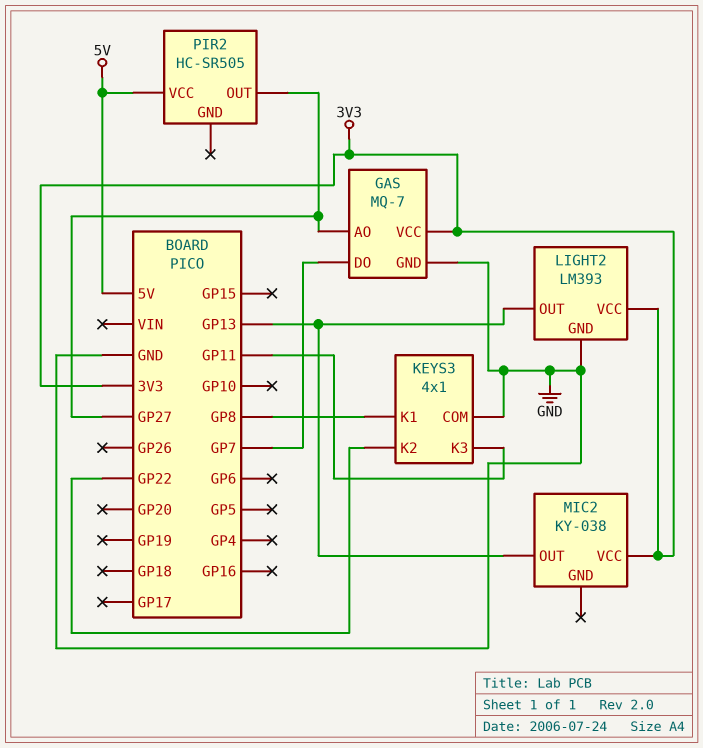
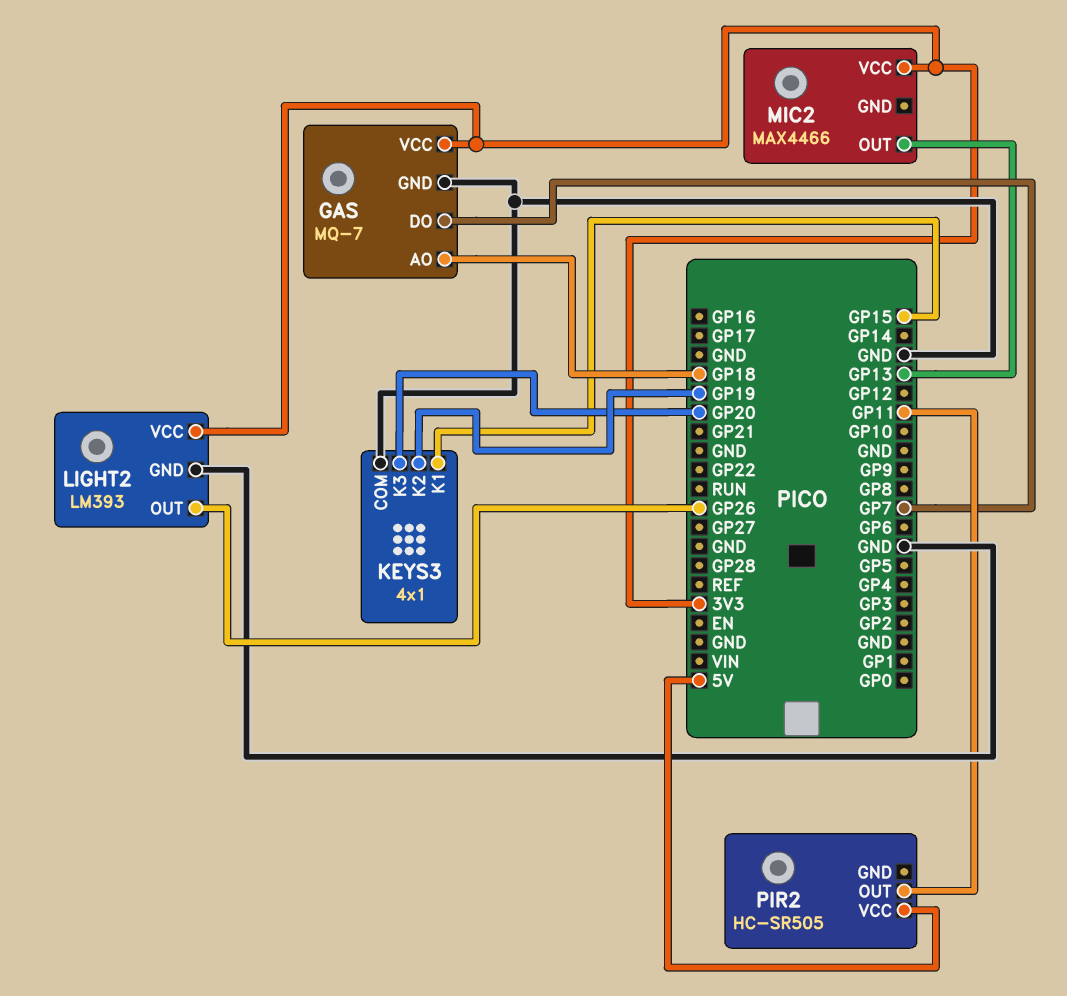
GAS pin AO: GP27 -> GP18
KEYS3 pin K1: GP8 -> GP15
KEYS3 pin K2: GP22 -> GP19
KEYS3 pin K3: GP11 -> GP20
LIGHT2 pin OUT: GP13 -> GP26
MIC2: KY-038 -> MAX4466
PIR2 pin OUT: GP27 -> GP11

